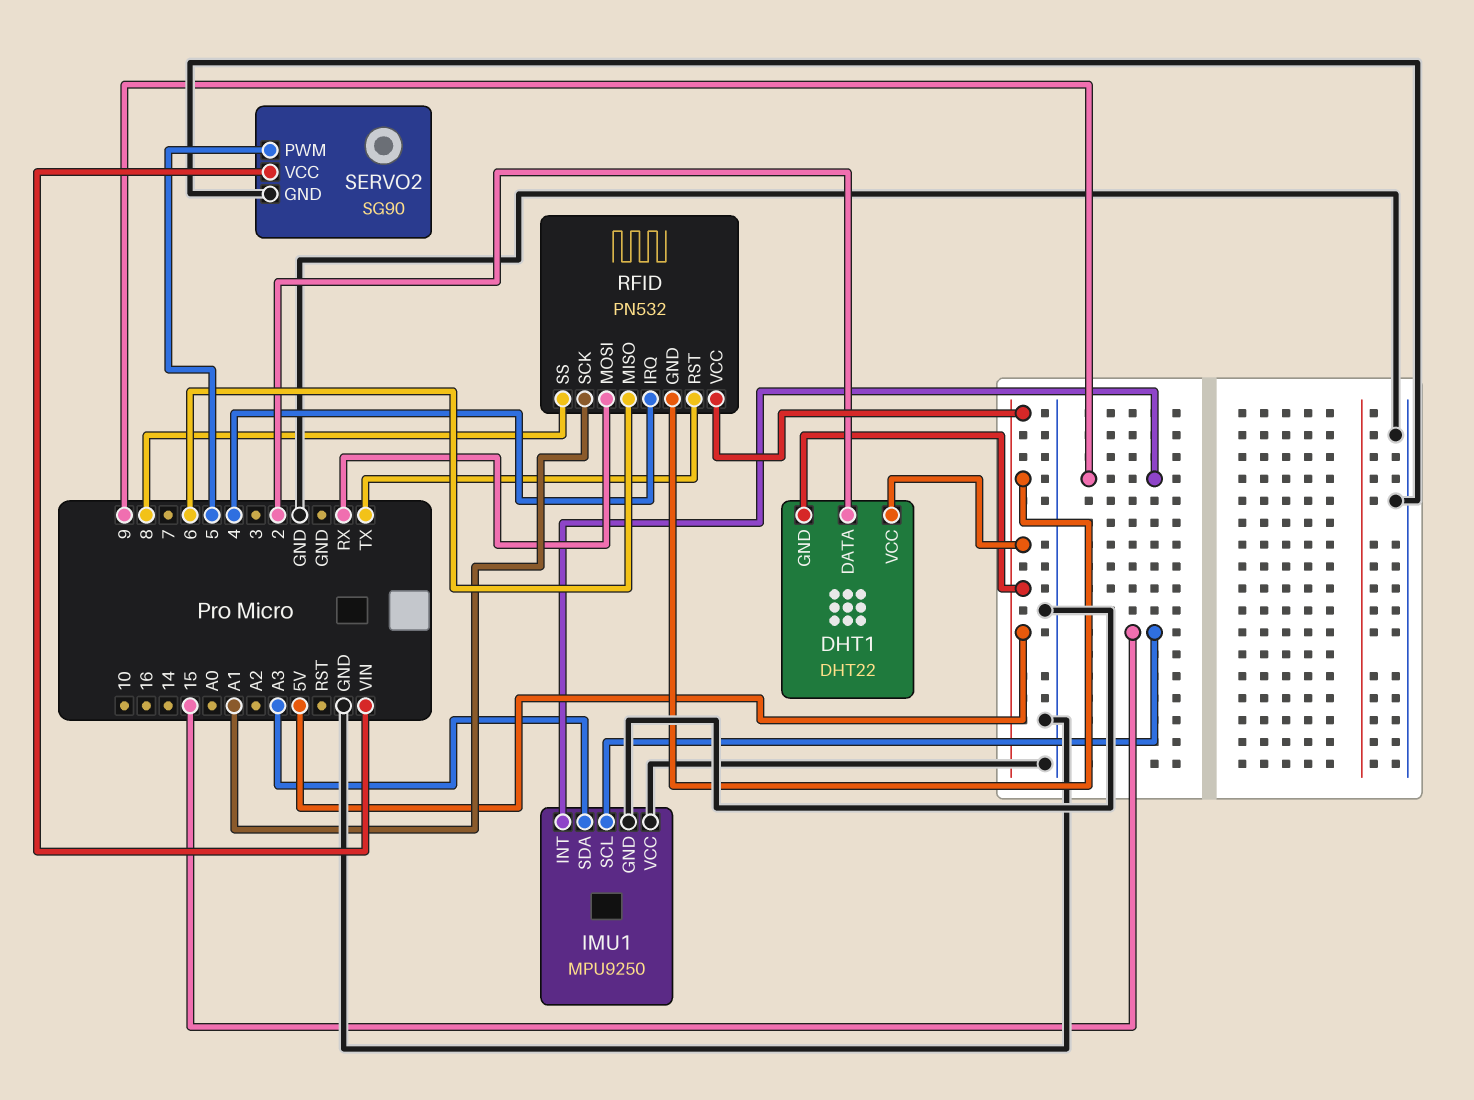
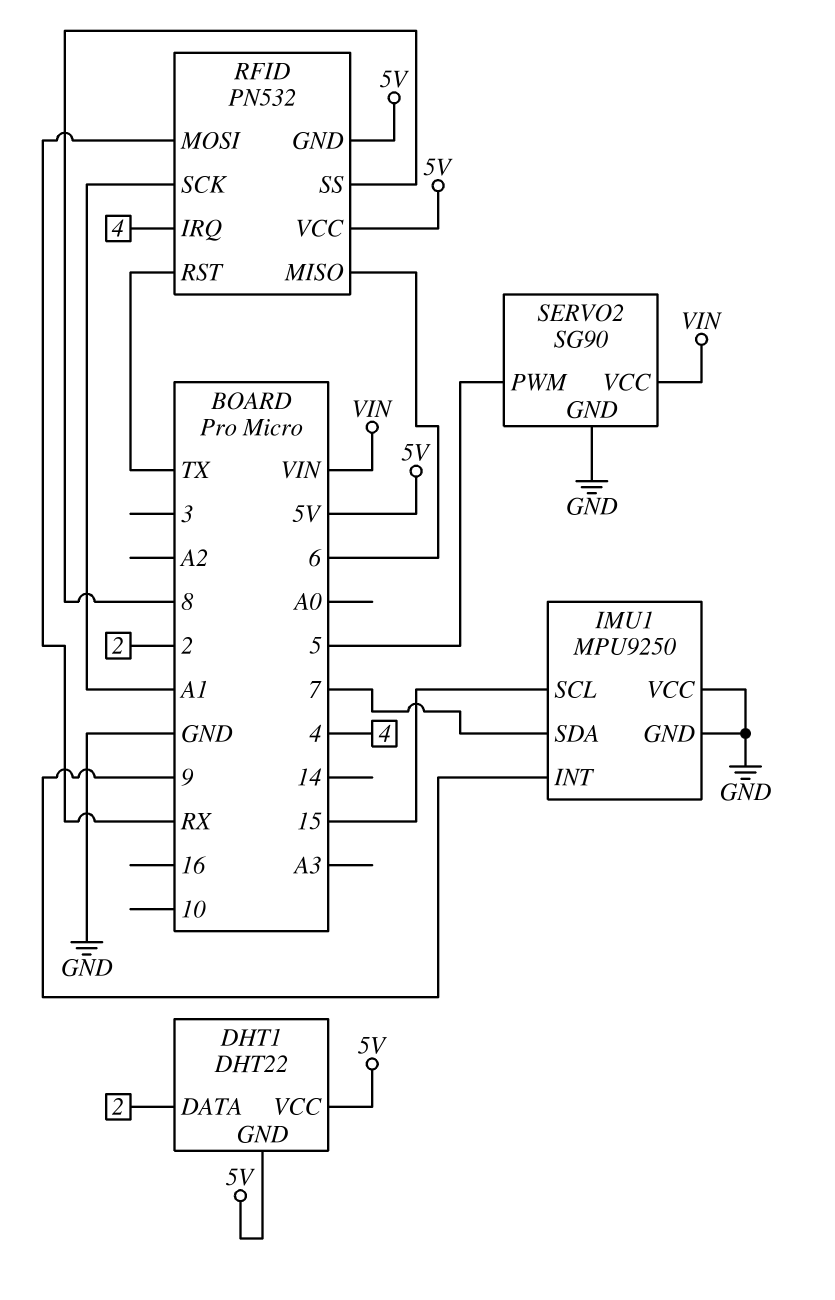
IMU1 pin SDA: A3 -> 7

